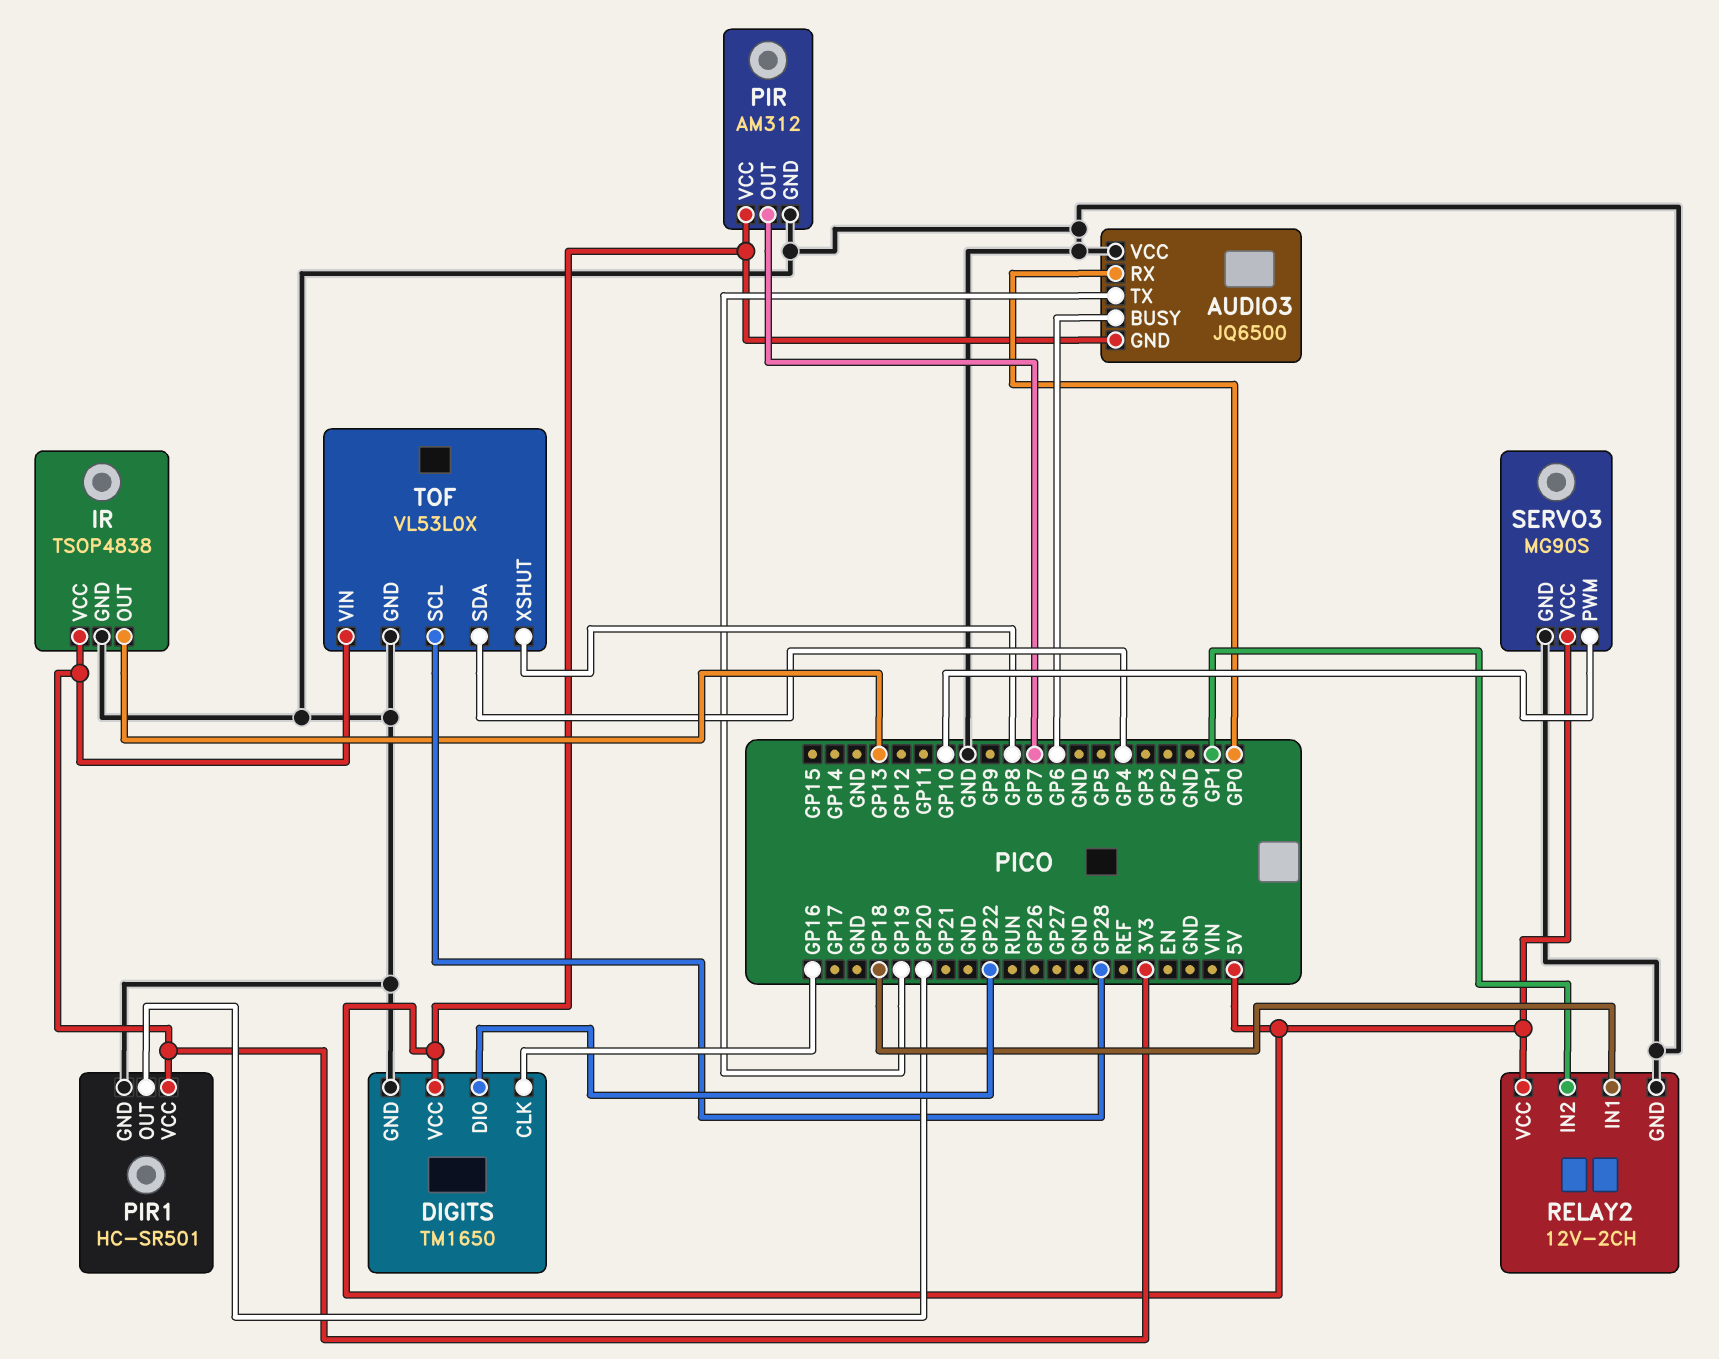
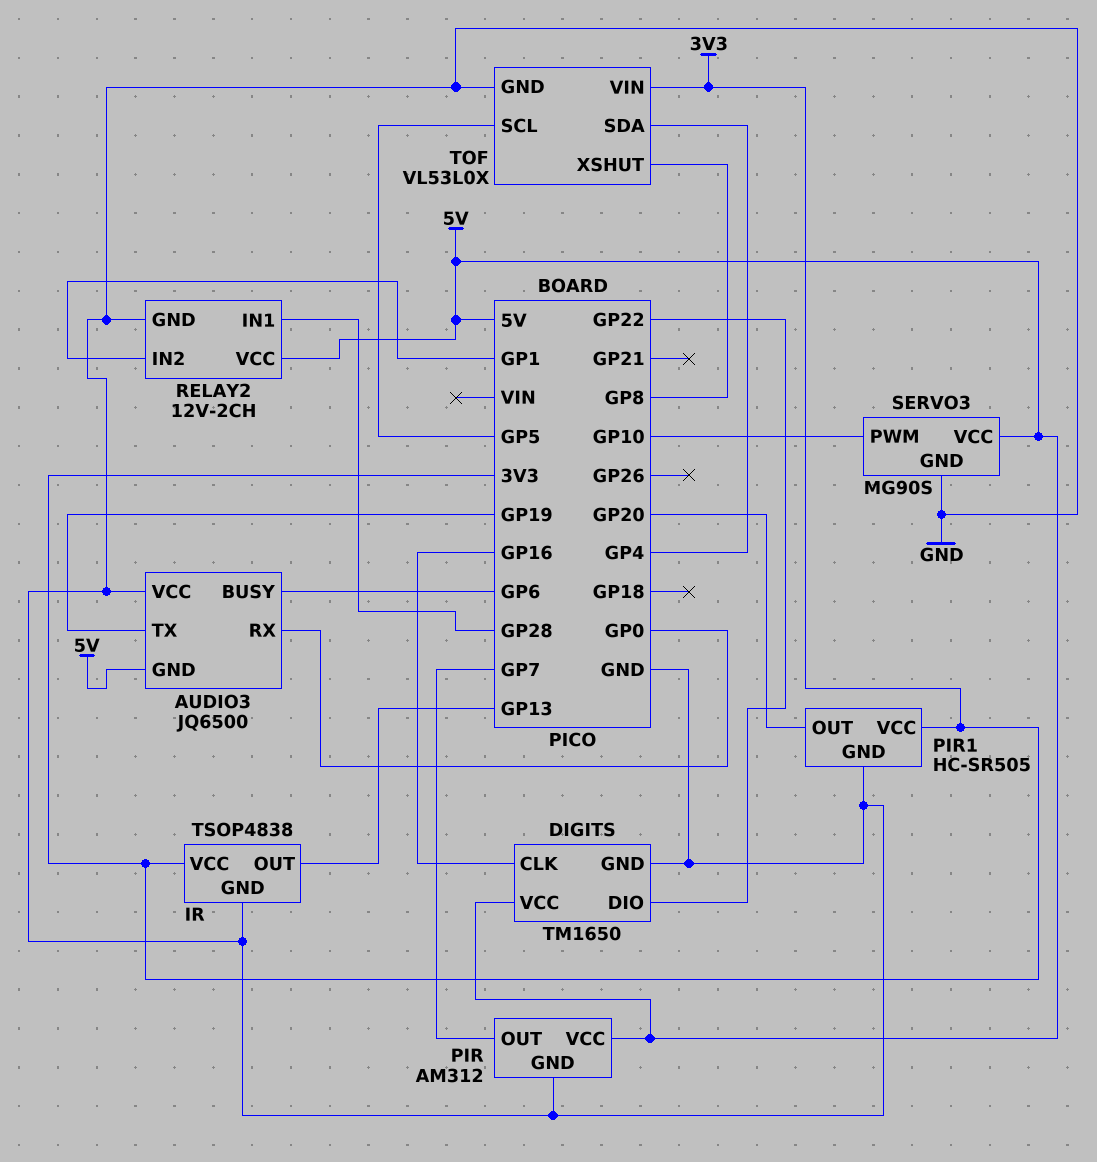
PIR1: HC-SR501 -> HC-SR505
RELAY2 pin IN1: GP18 -> GP28
TOF pin SCL: GP28 -> GP5

